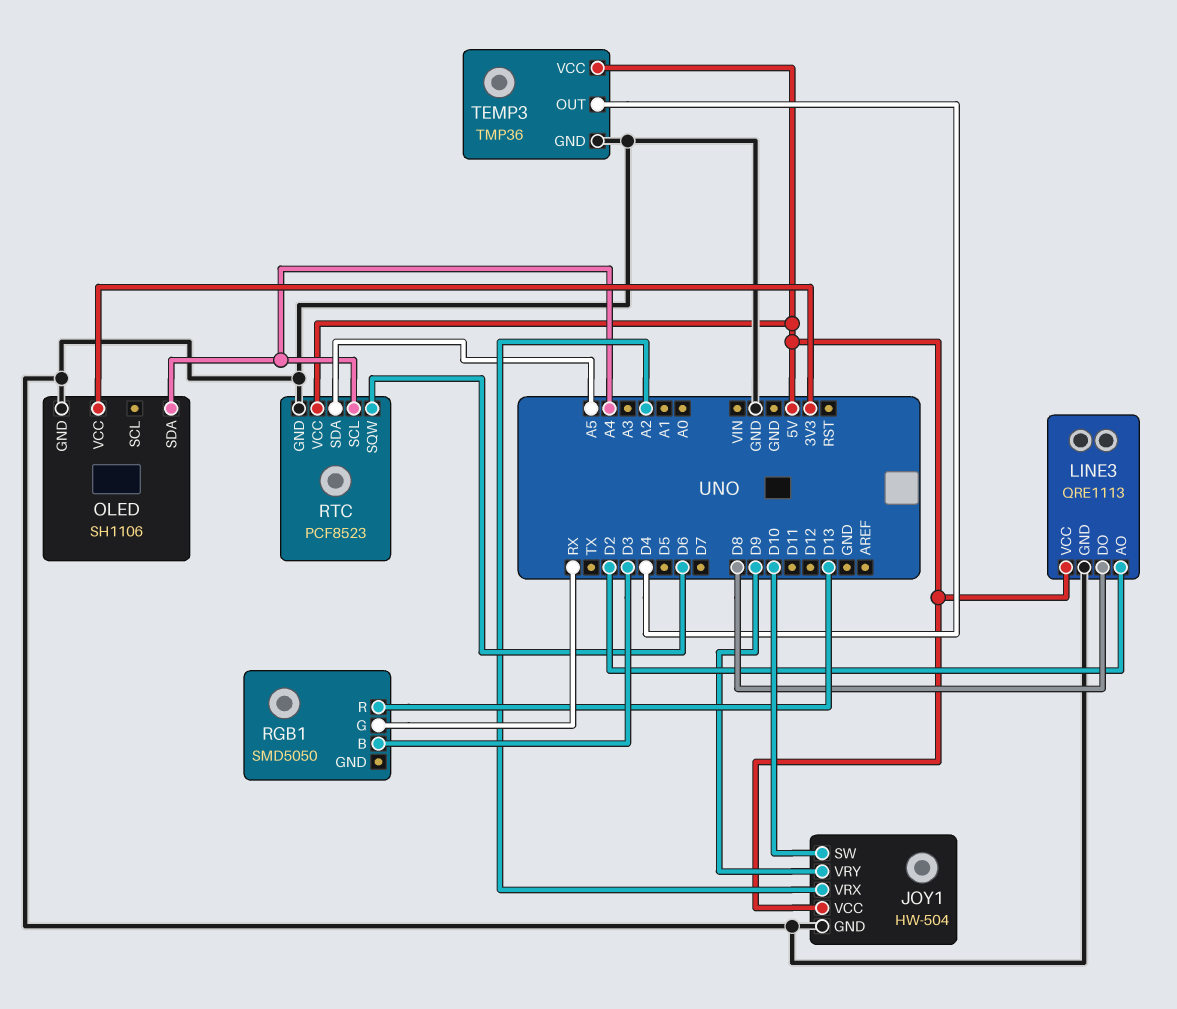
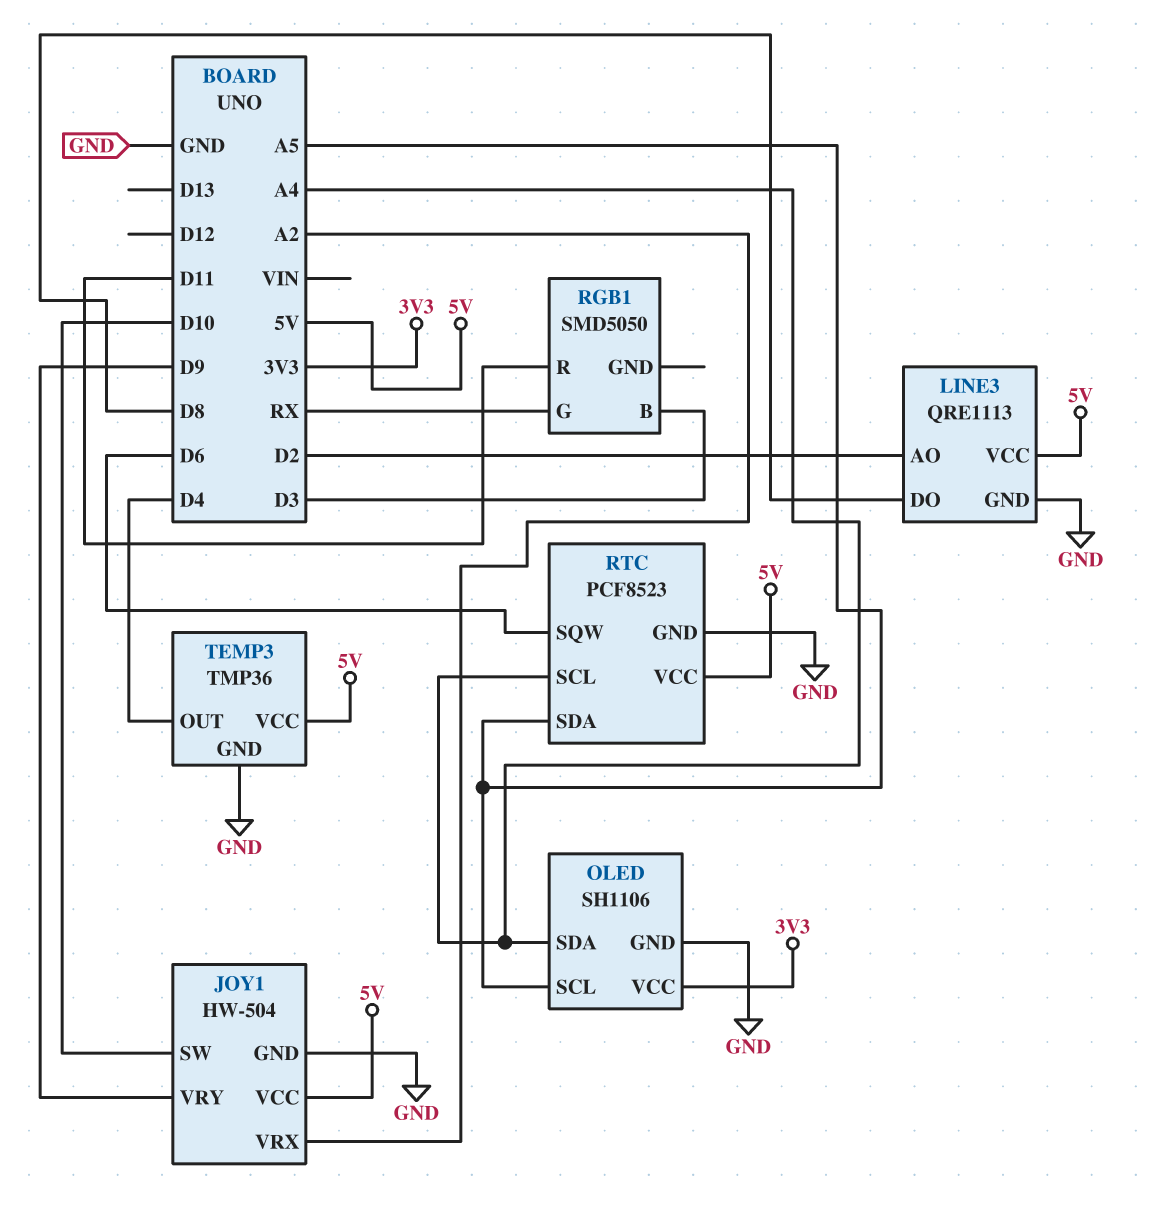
OLED pin SCL: none -> A5
RGB1 pin R: D13 -> D11

